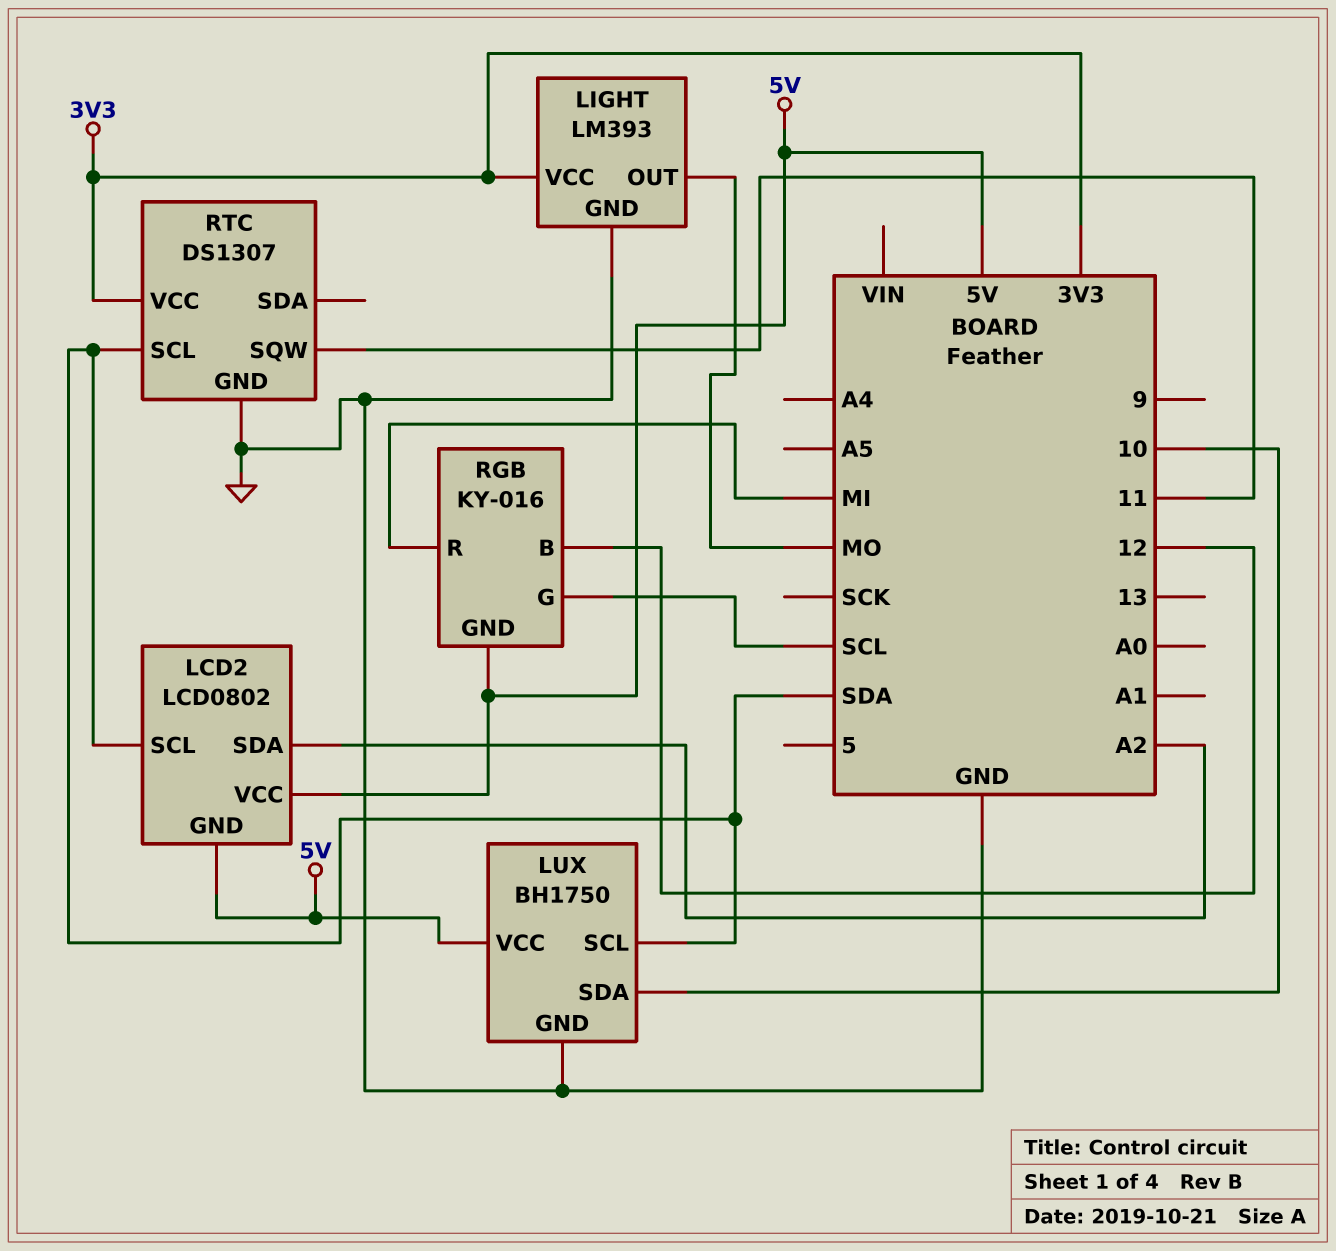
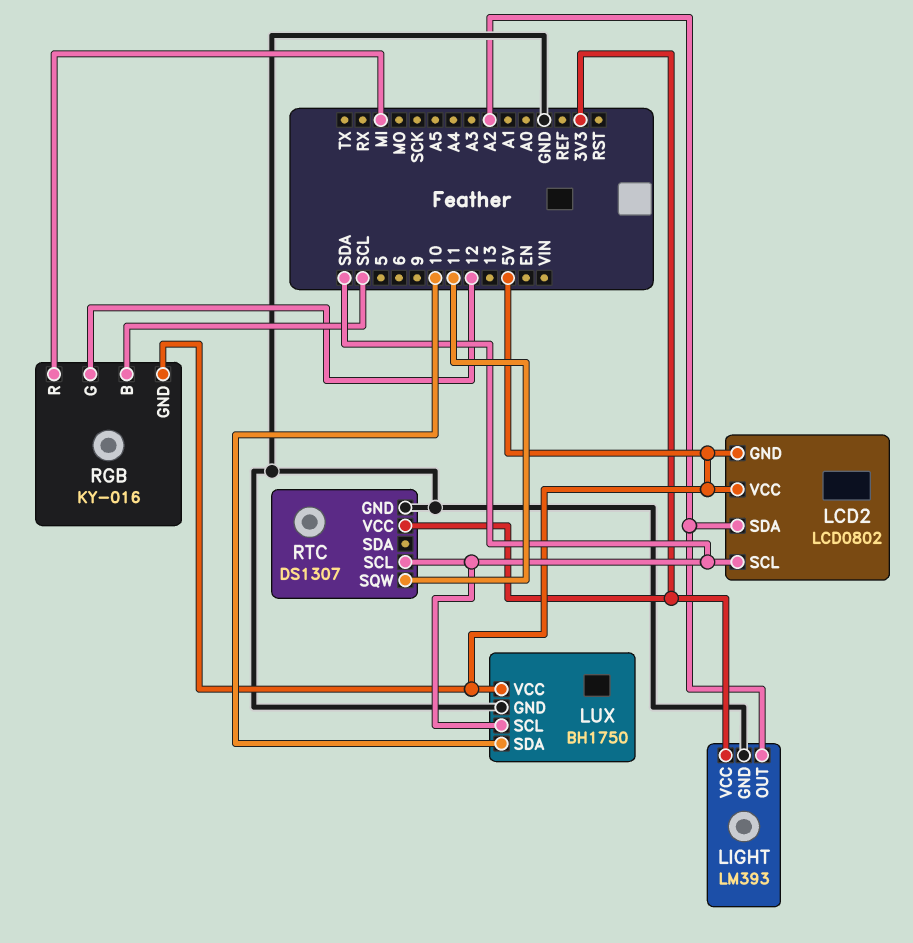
LIGHT pin OUT: MO -> A2
RGB pin B: 12 -> SCL
RGB pin G: SCL -> 12

